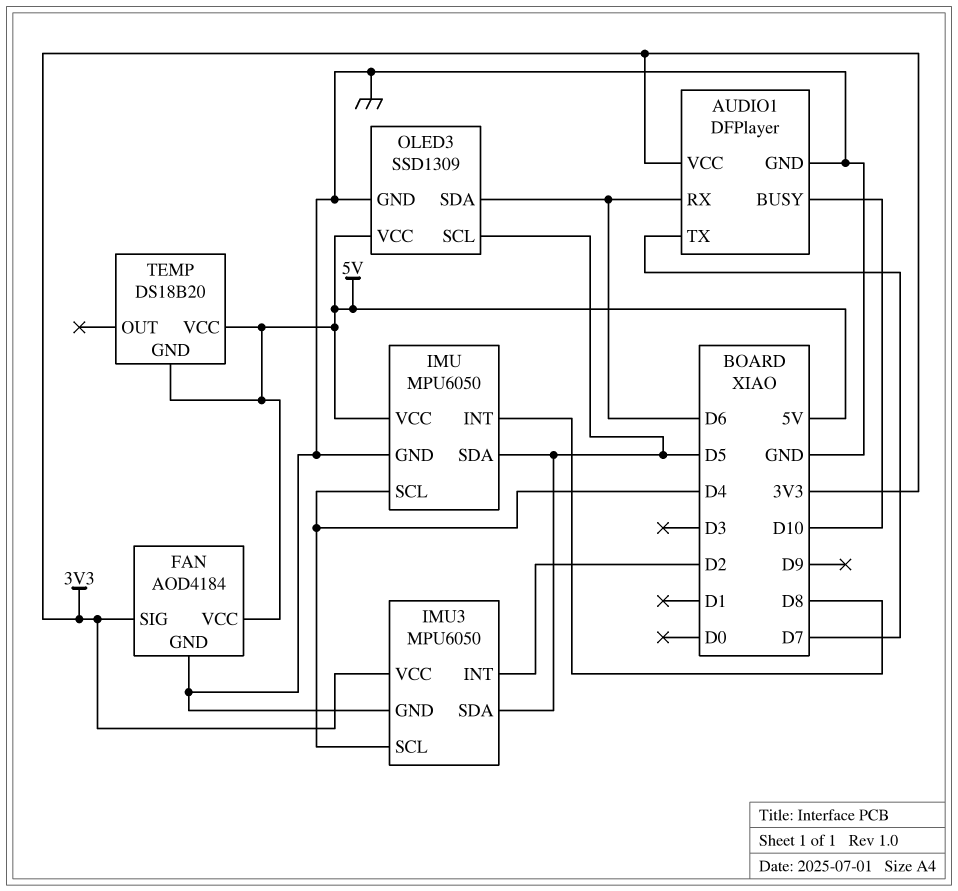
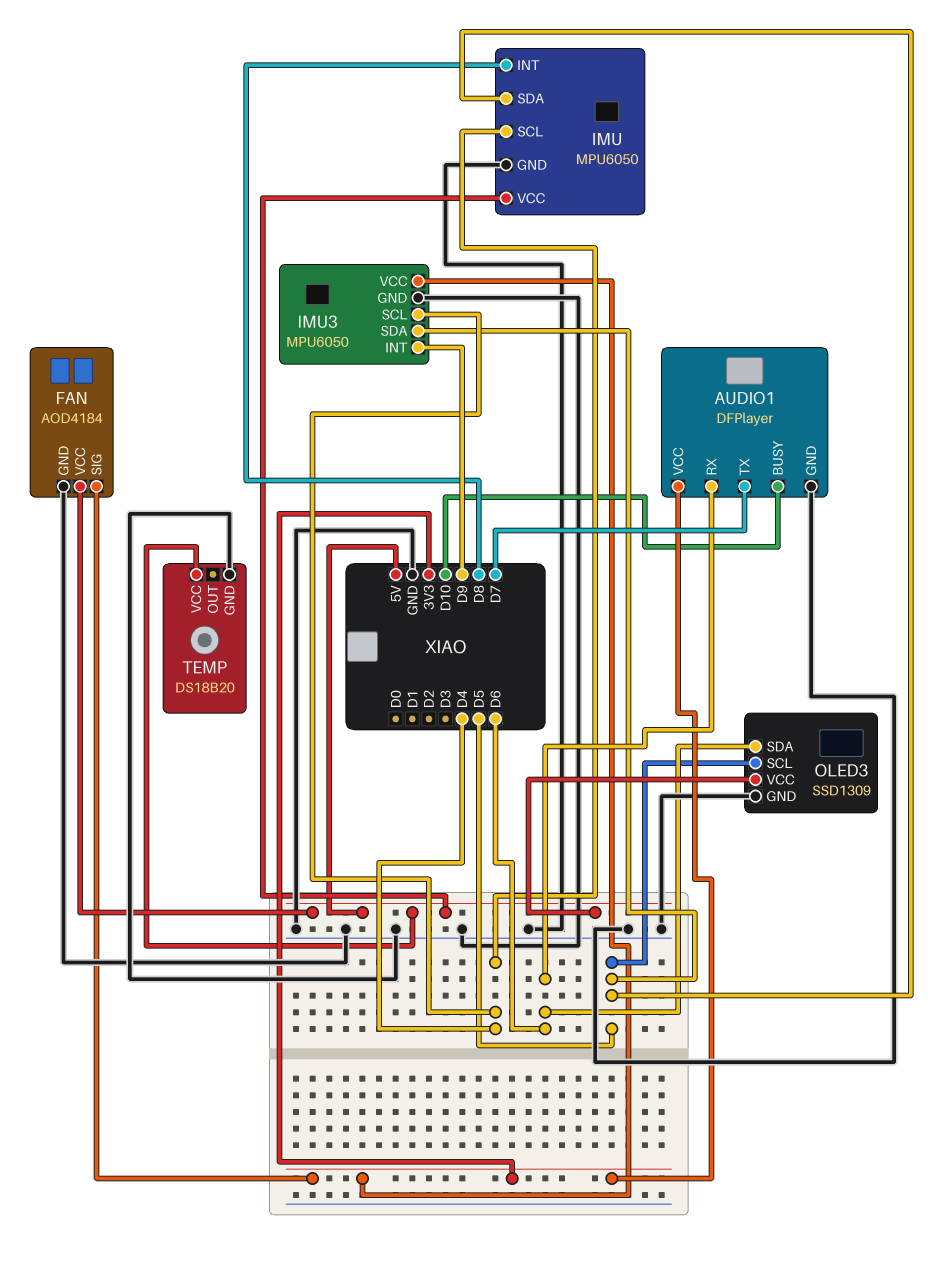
IMU3 pin INT: D2 -> D9
TEMP pin GND: 5V -> GND

